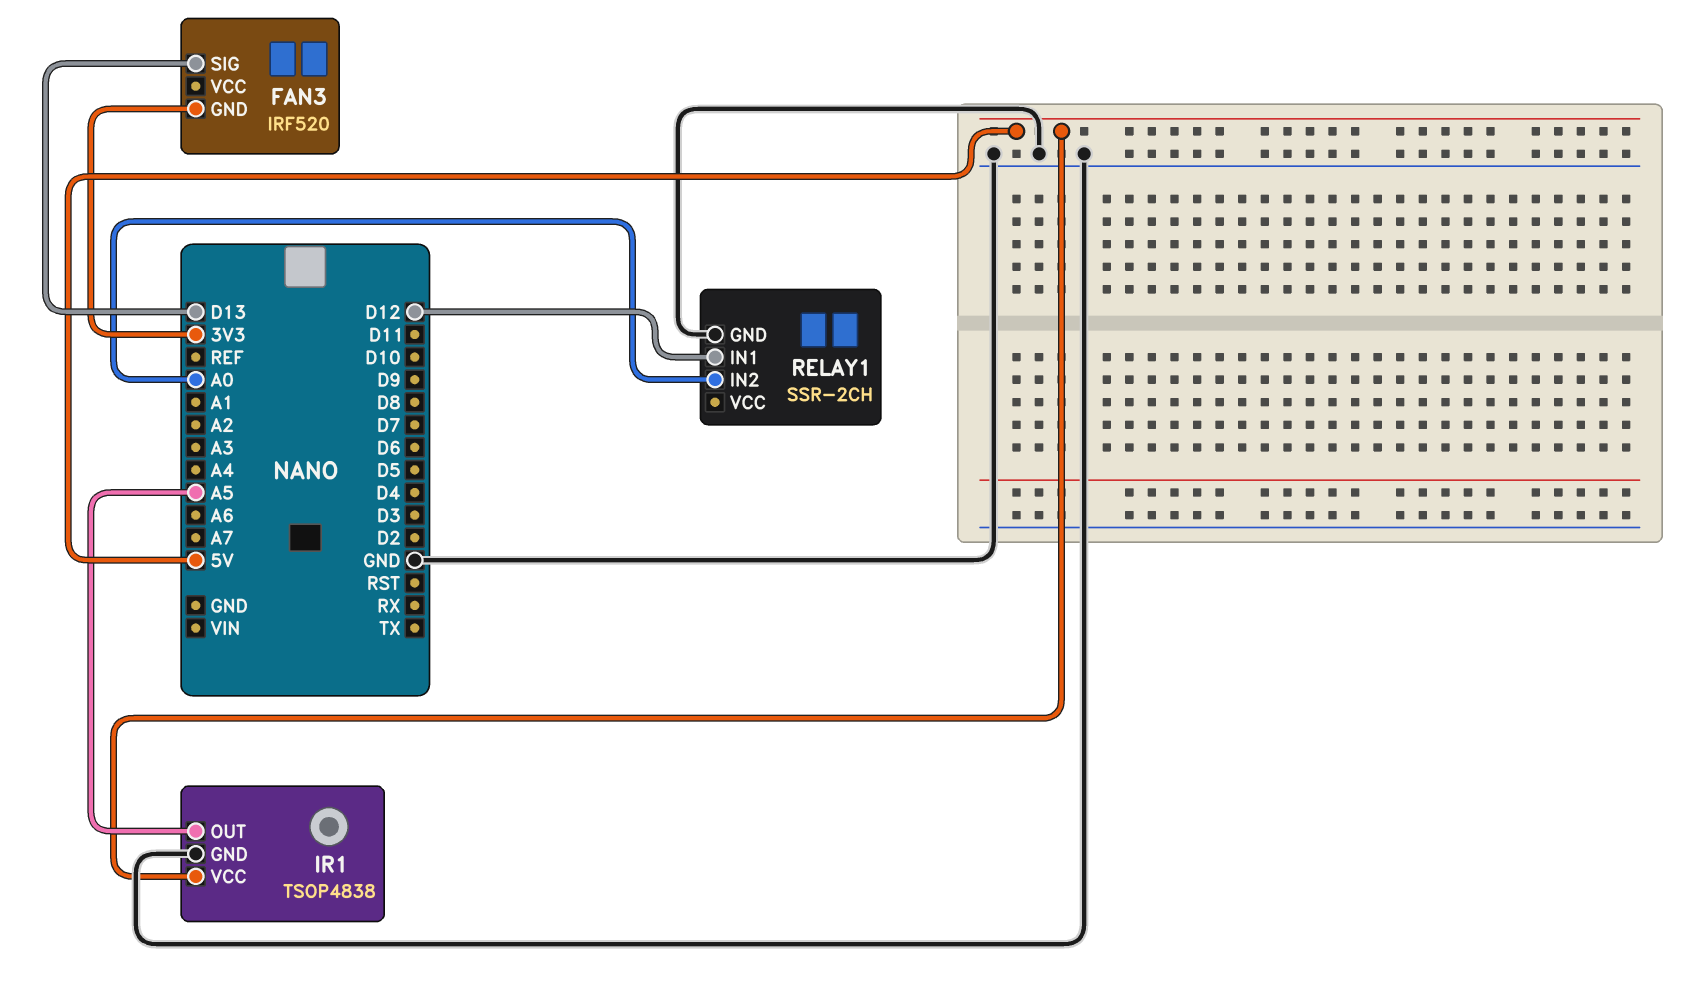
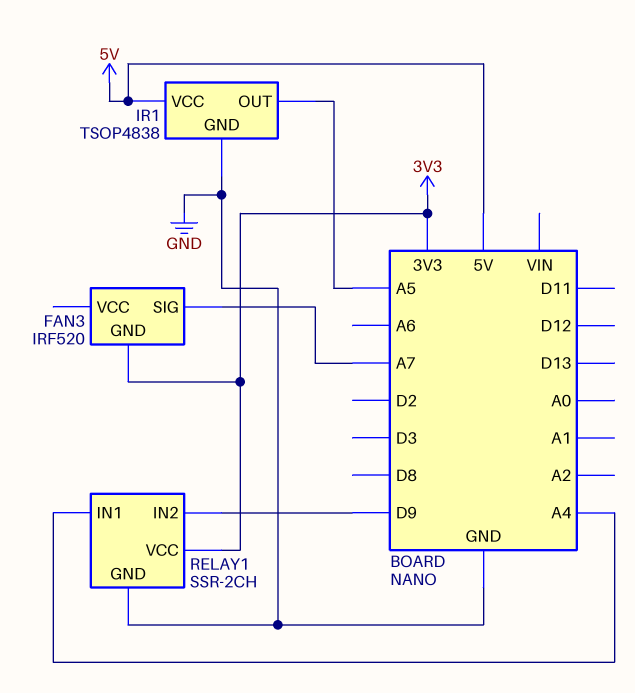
FAN3 pin SIG: D13 -> A7
RELAY1 pin IN1: D12 -> A4
RELAY1 pin IN2: A0 -> D9
RELAY1 pin VCC: none -> 3V3

